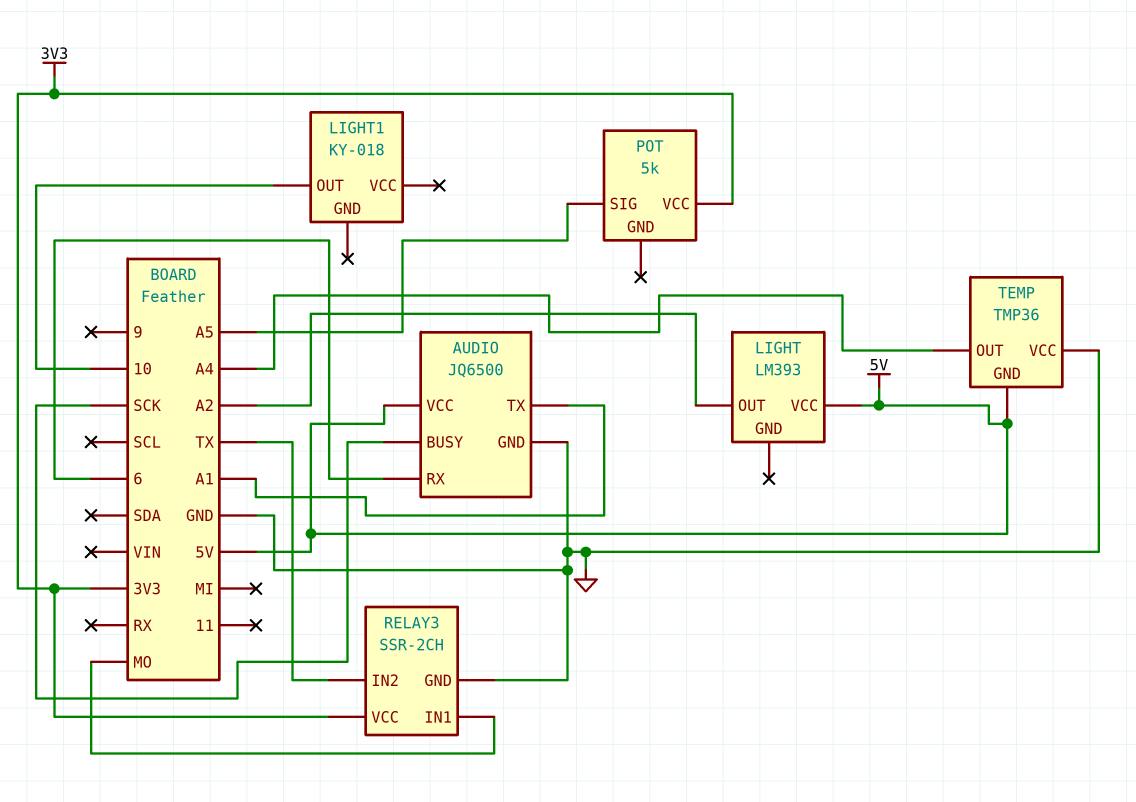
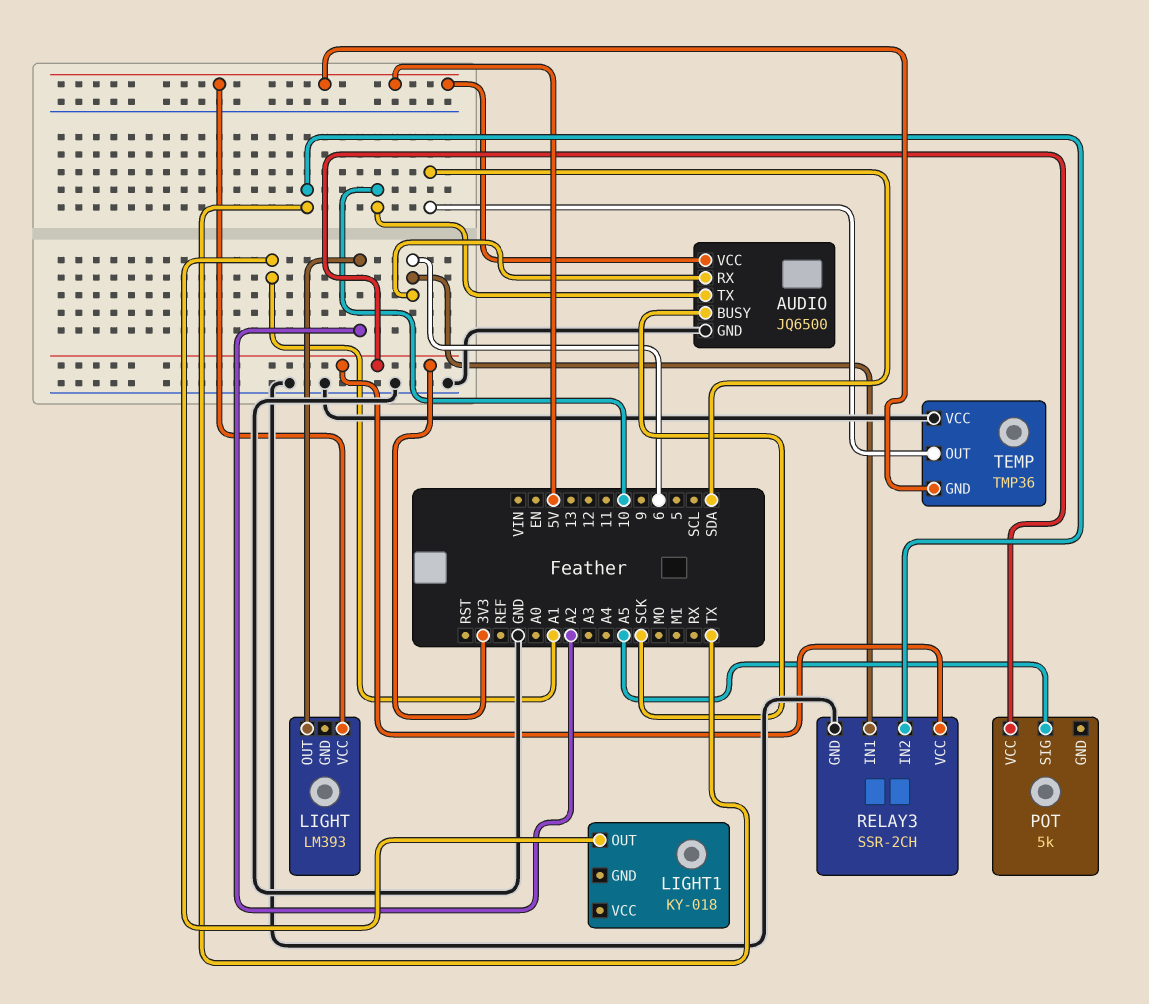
AUDIO pin TX: A1 -> 10
LIGHT1 pin OUT: 10 -> A1
RELAY3 pin IN1: MO -> 6
TEMP pin OUT: A4 -> SDA

